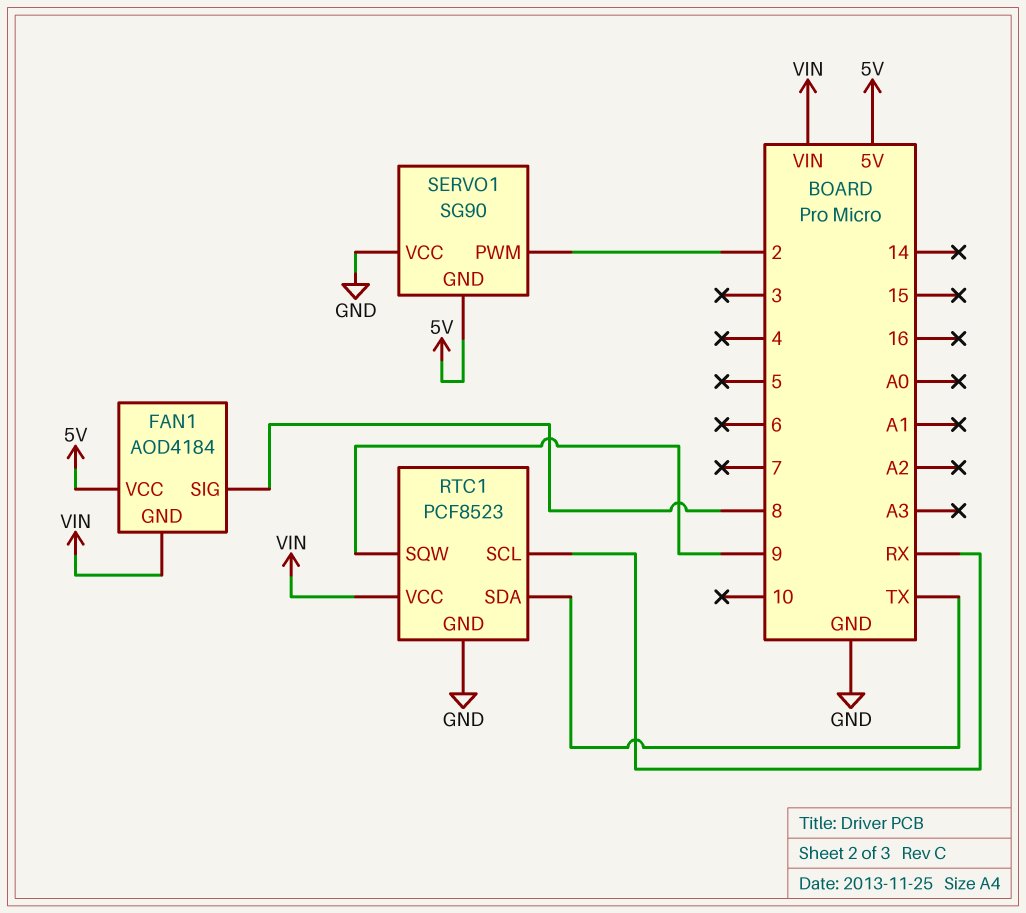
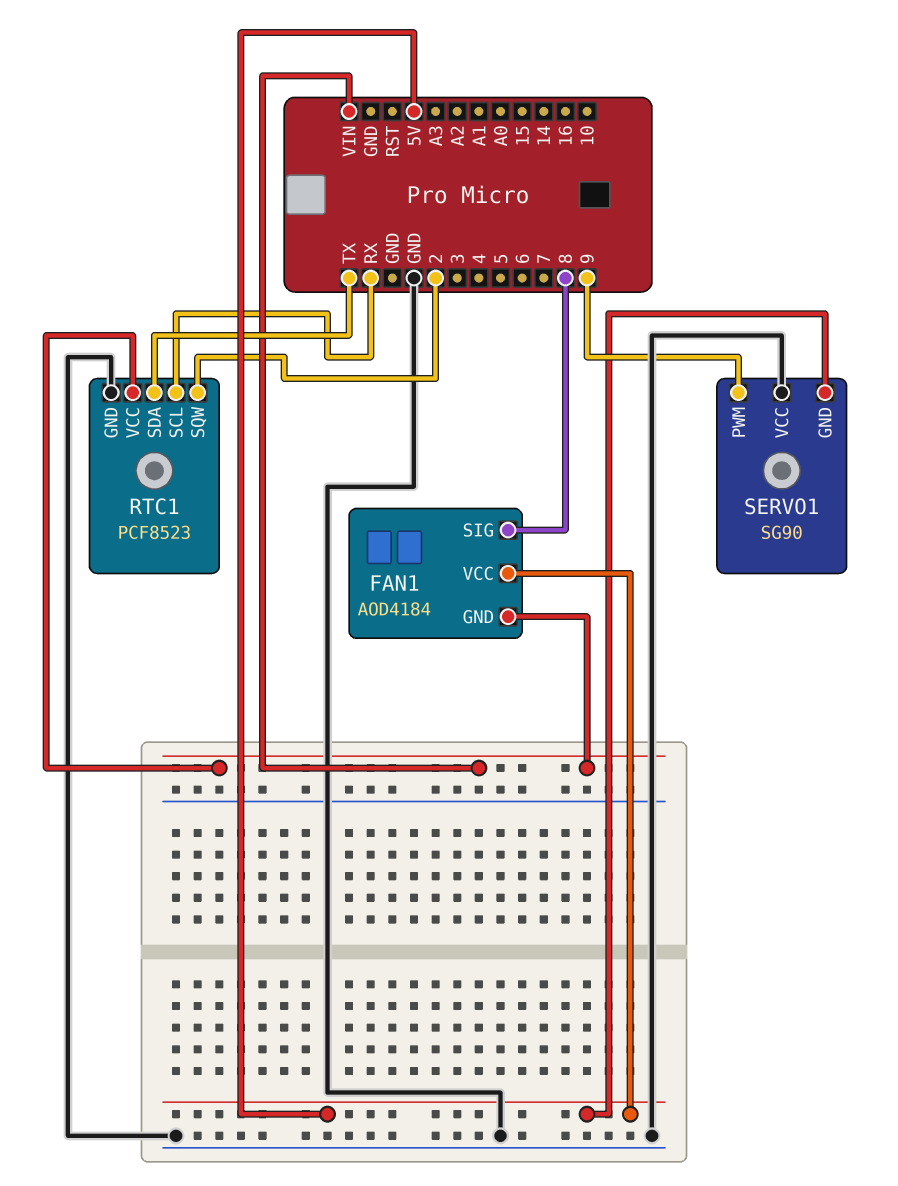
RTC1 pin SQW: 9 -> 2
SERVO1 pin PWM: 2 -> 9

